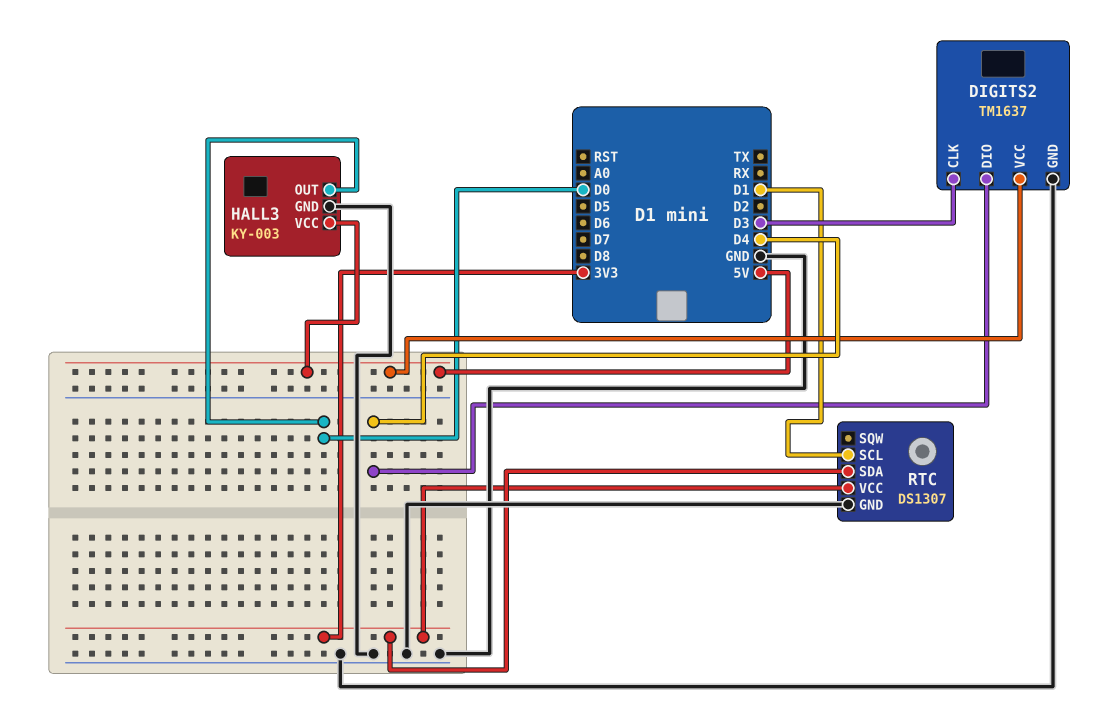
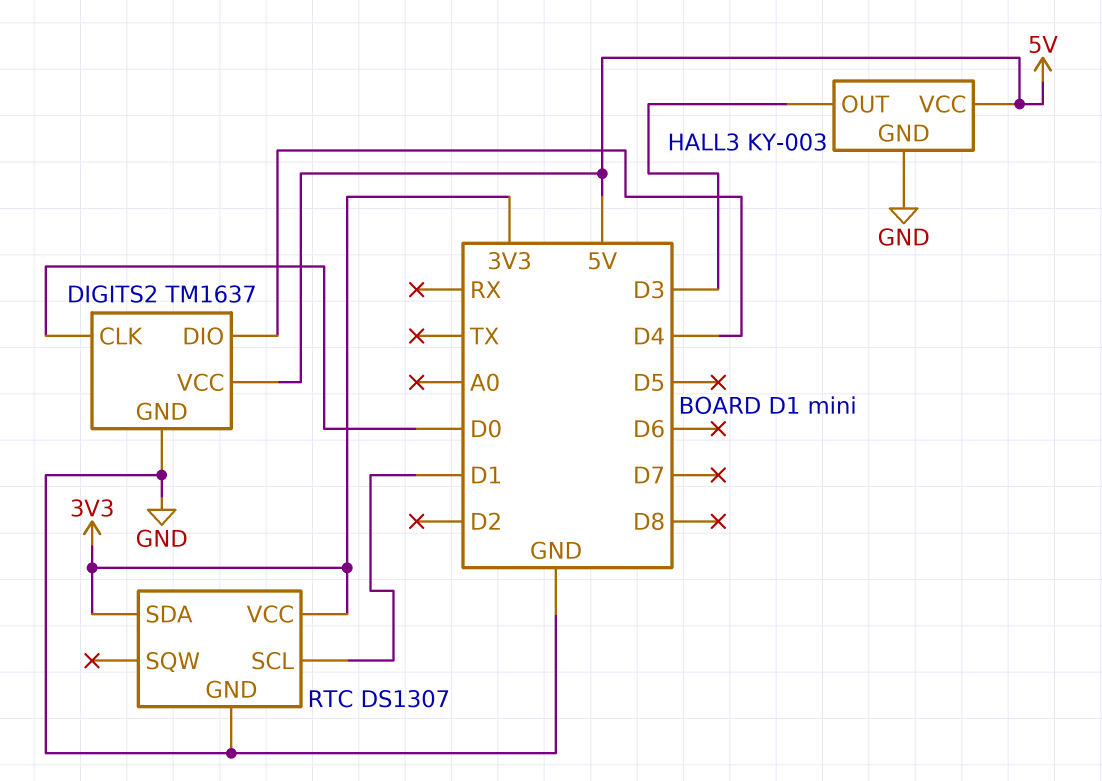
DIGITS2 pin CLK: D3 -> D0
HALL3 pin OUT: D0 -> D3

